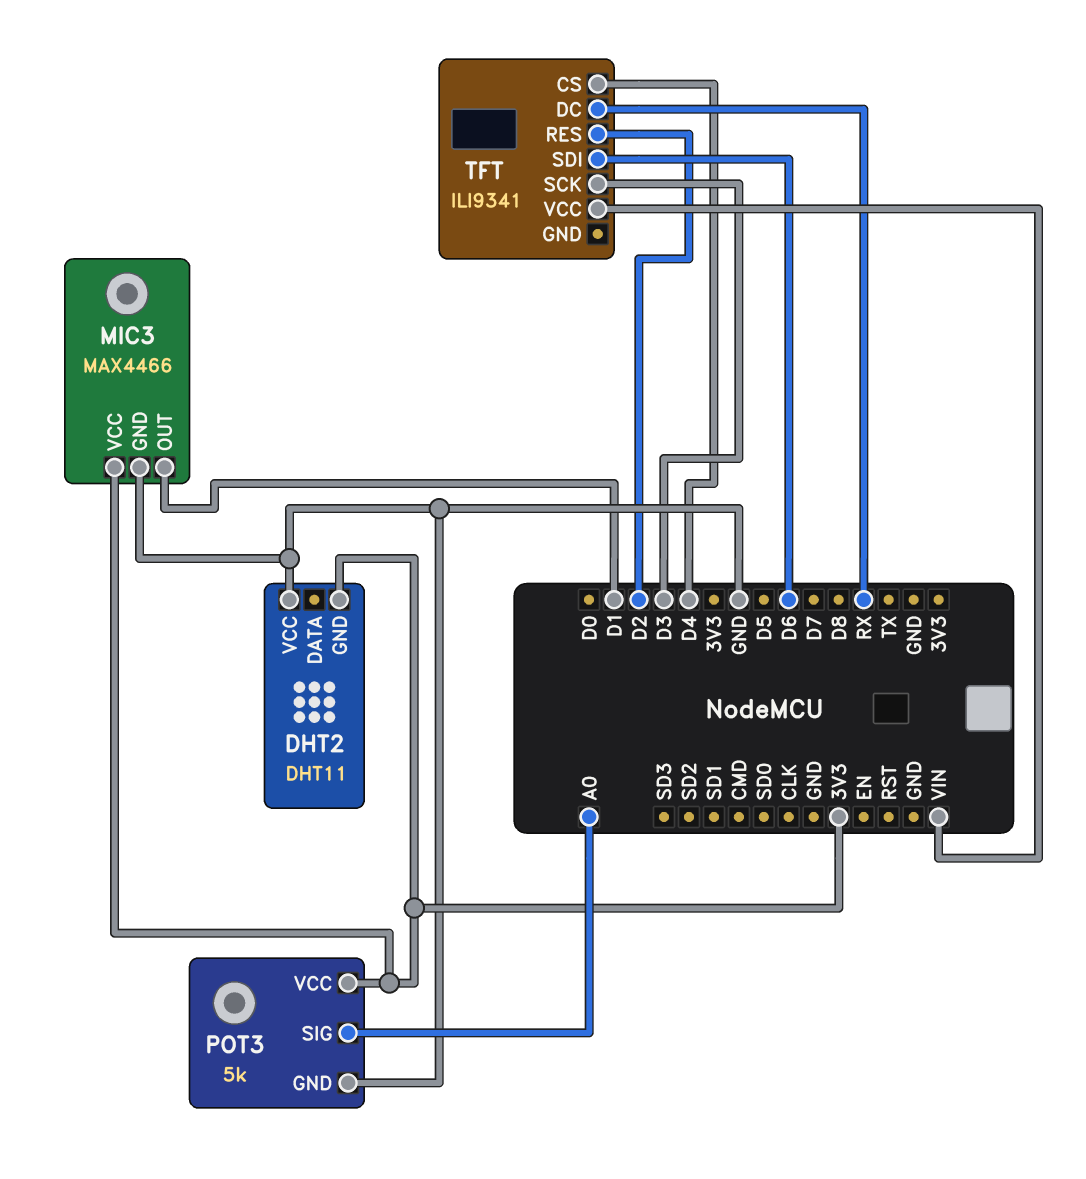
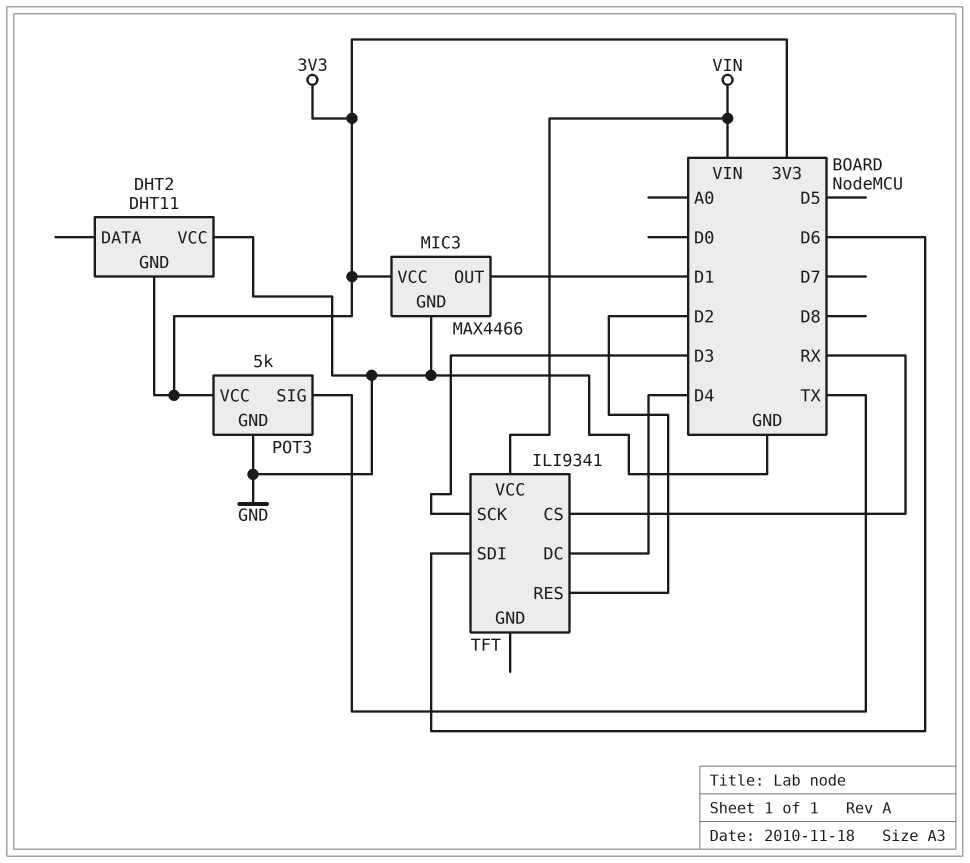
POT3 pin SIG: A0 -> TX
TFT pin CS: D4 -> RX
TFT pin DC: RX -> D4

